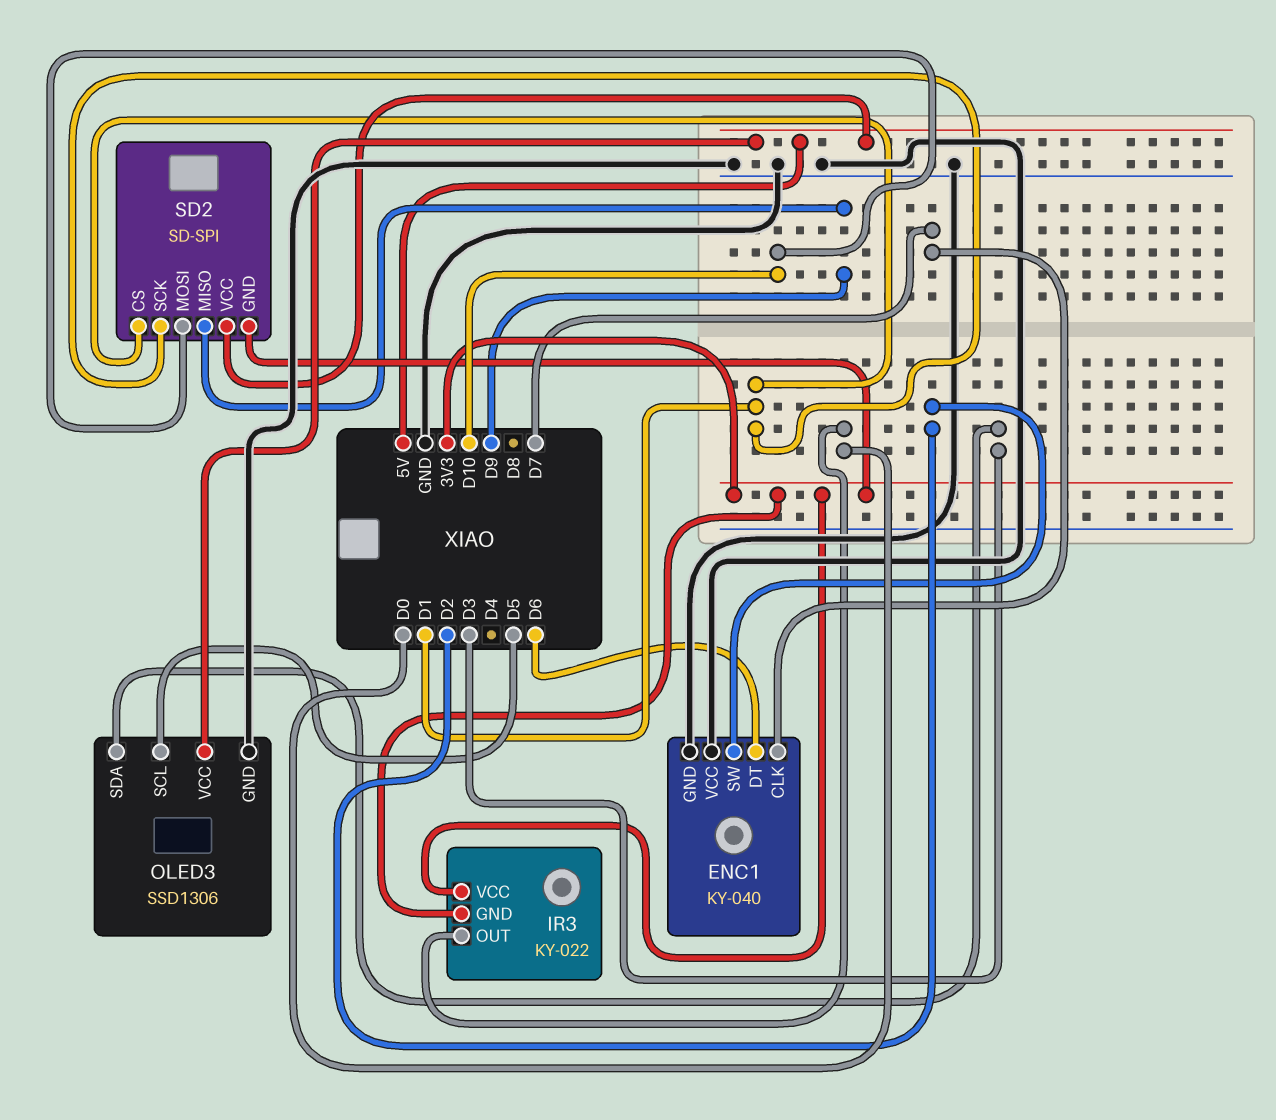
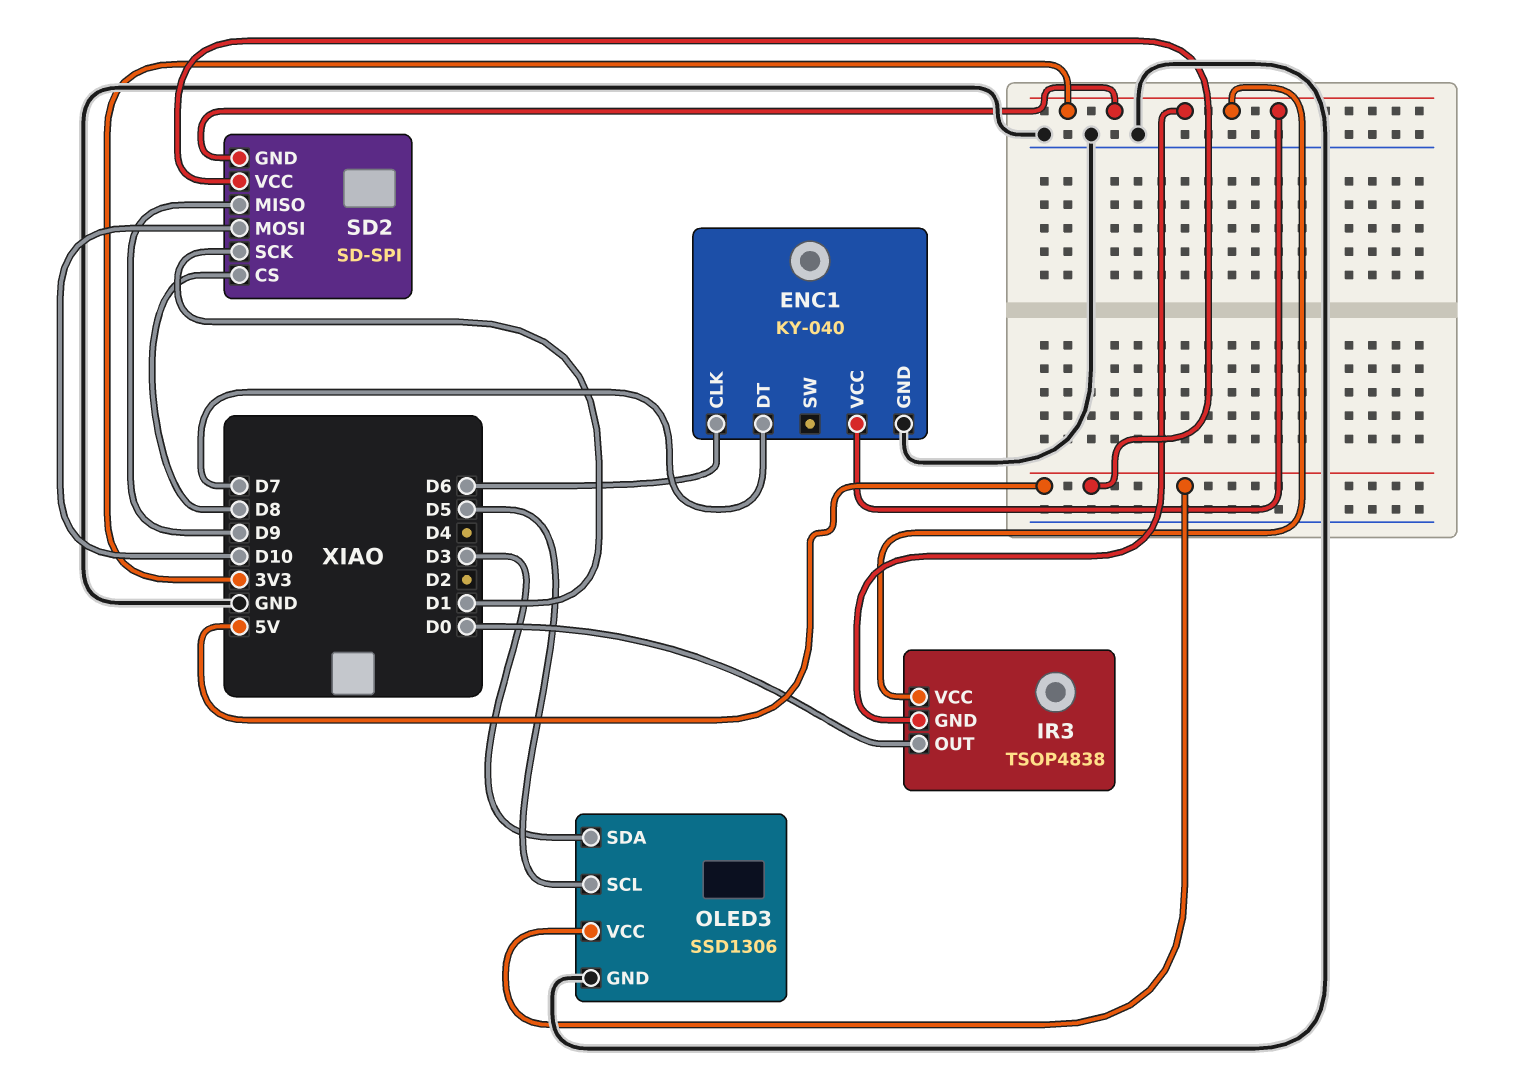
ENC1 pin CLK: D7 -> D6
ENC1 pin DT: D6 -> D7
ENC1 pin SW: D2 -> none
ENC1 pin VCC: GND -> 3V3
IR3: KY-022 -> TSOP4838
SD2 pin CS: D1 -> D8

